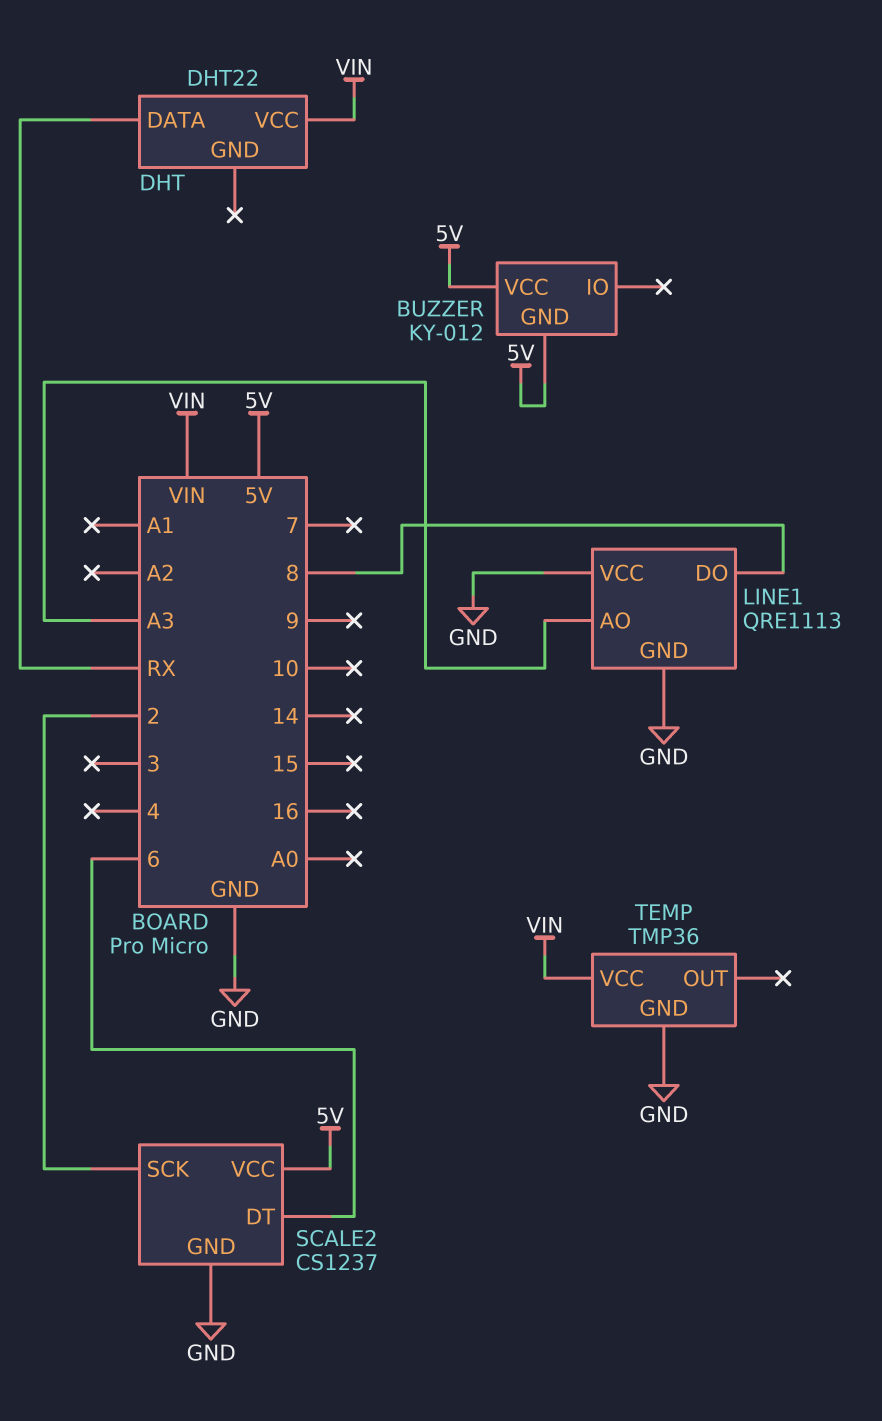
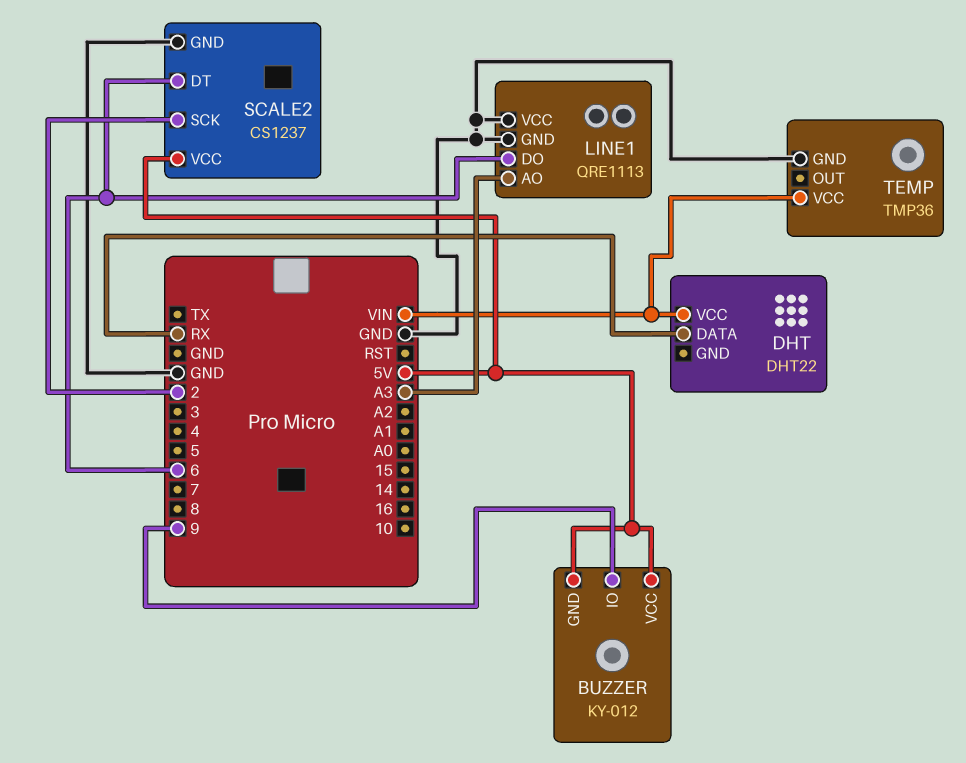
BUZZER pin IO: none -> 9
LINE1 pin DO: 8 -> 6

